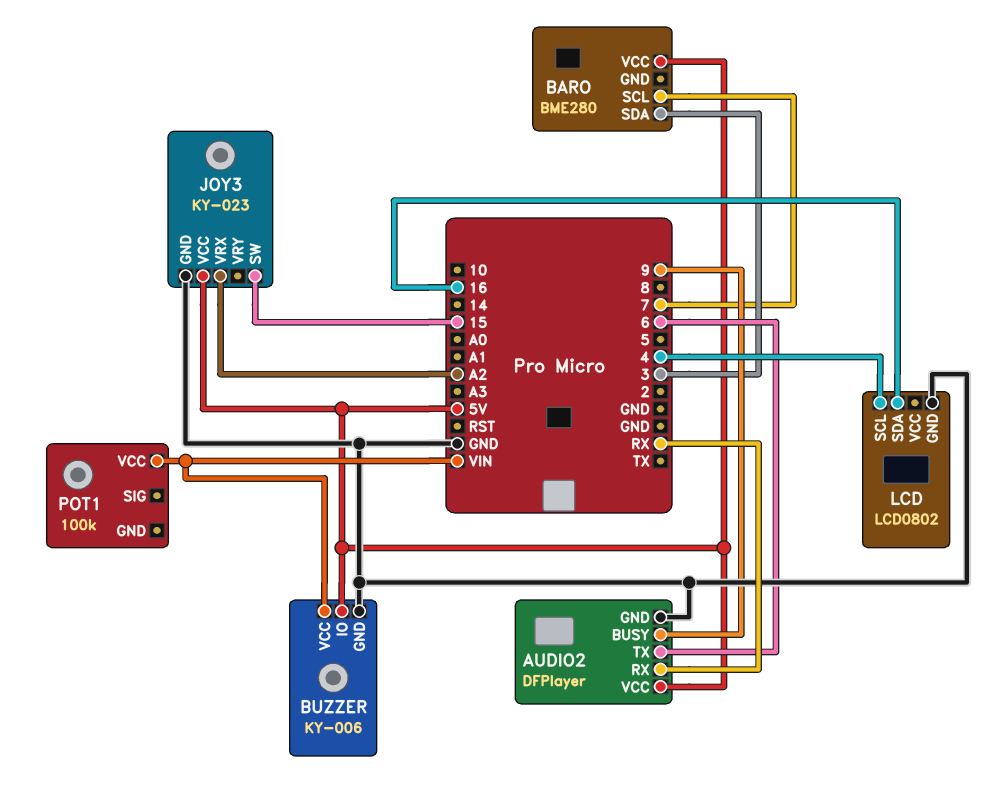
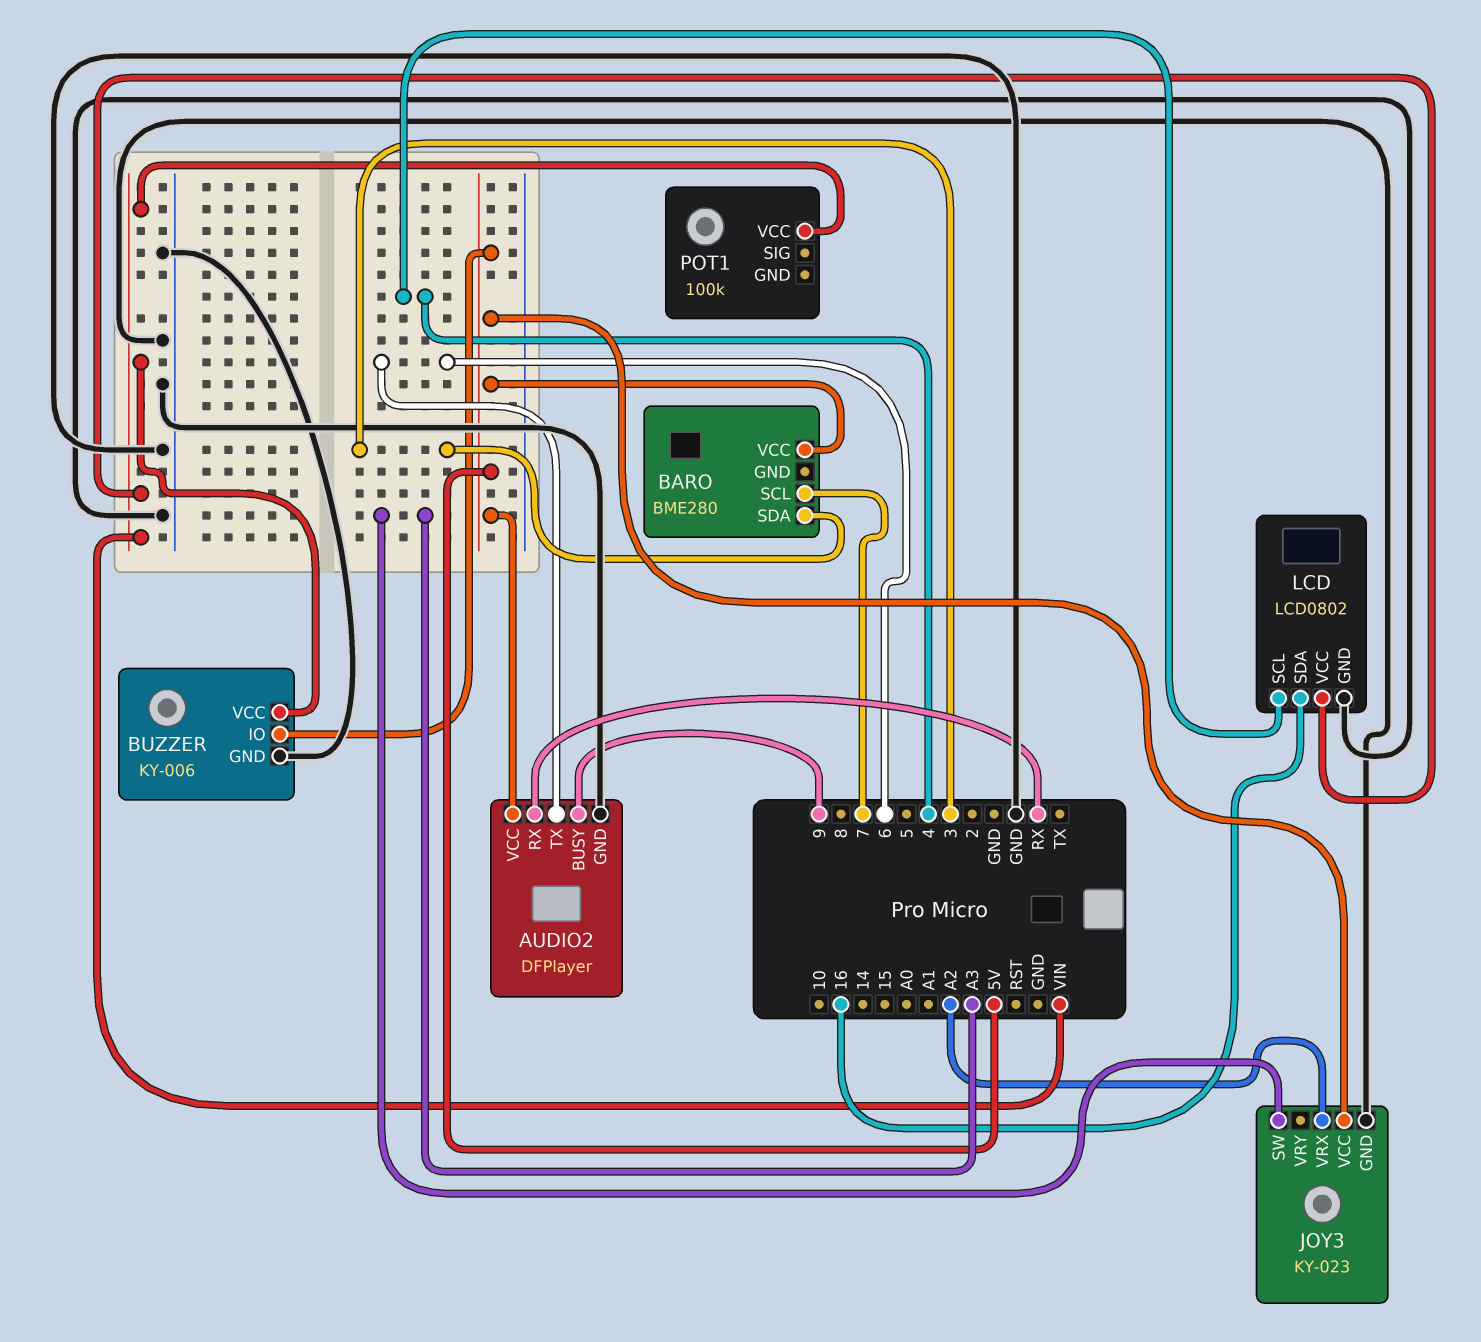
JOY3 pin SW: 15 -> A3
LCD pin VCC: none -> VIN

